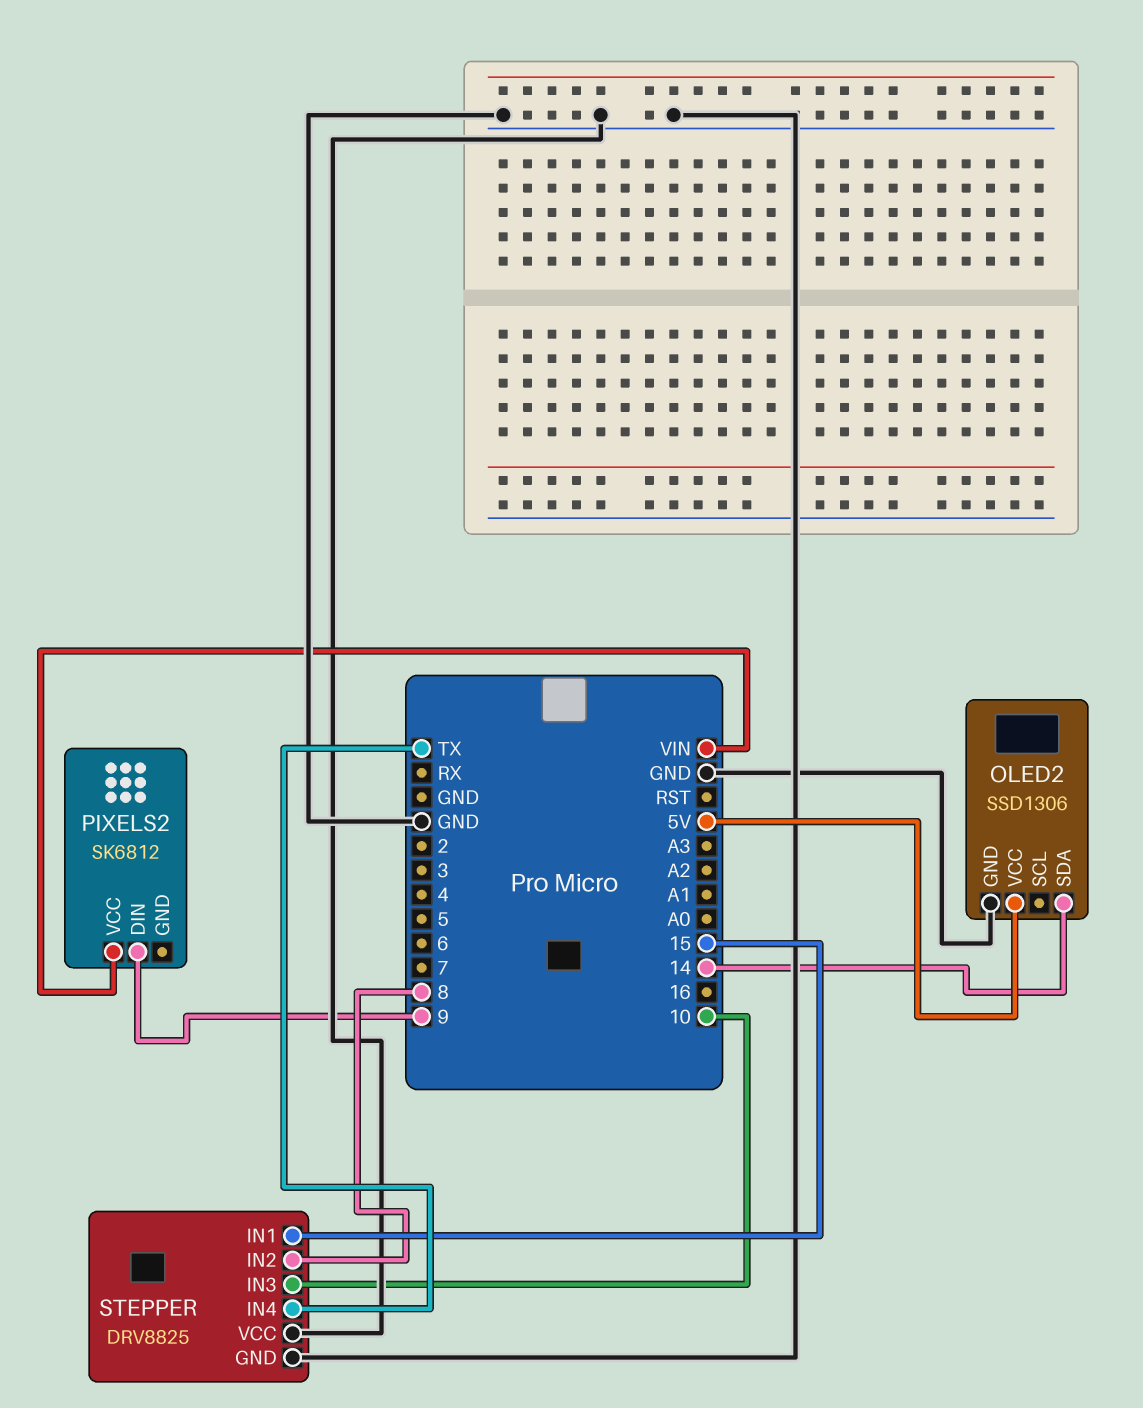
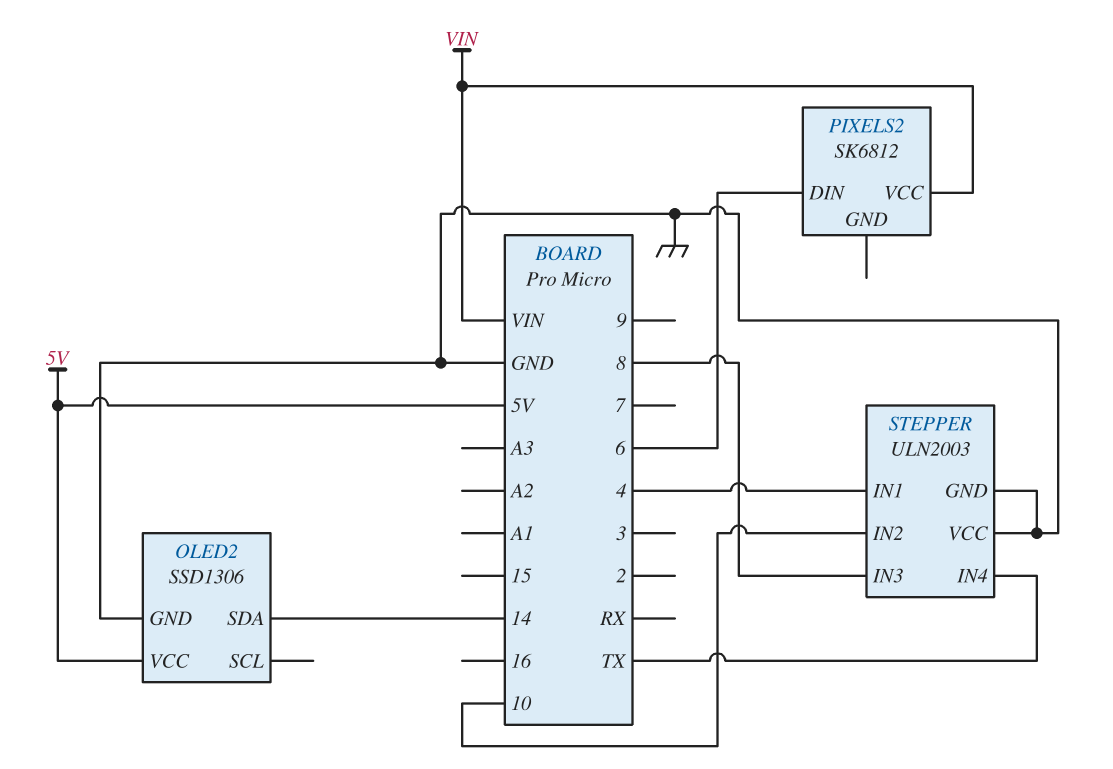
PIXELS2 pin DIN: 9 -> 6
STEPPER: DRV8825 -> ULN2003
STEPPER pin IN1: 15 -> 4
STEPPER pin IN2: 8 -> 10
STEPPER pin IN3: 10 -> 8

